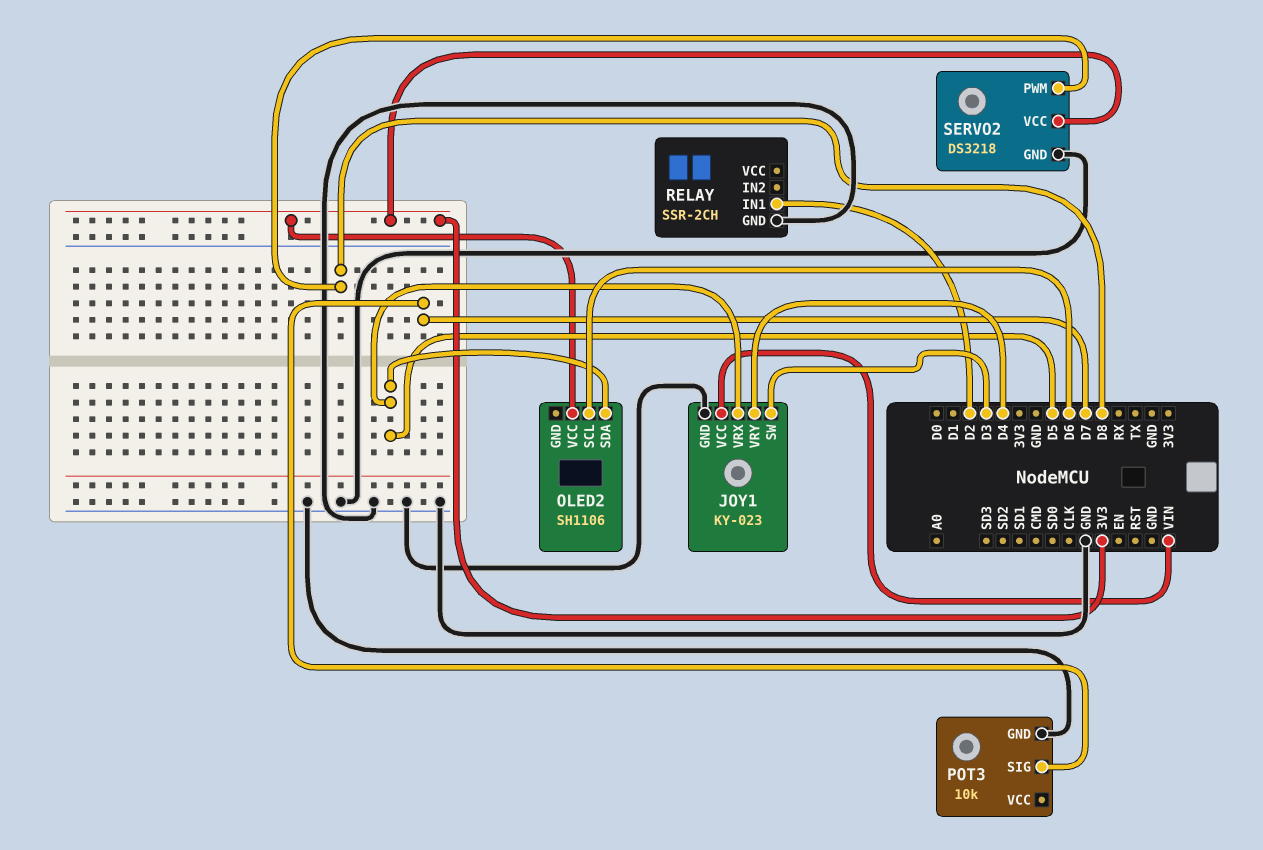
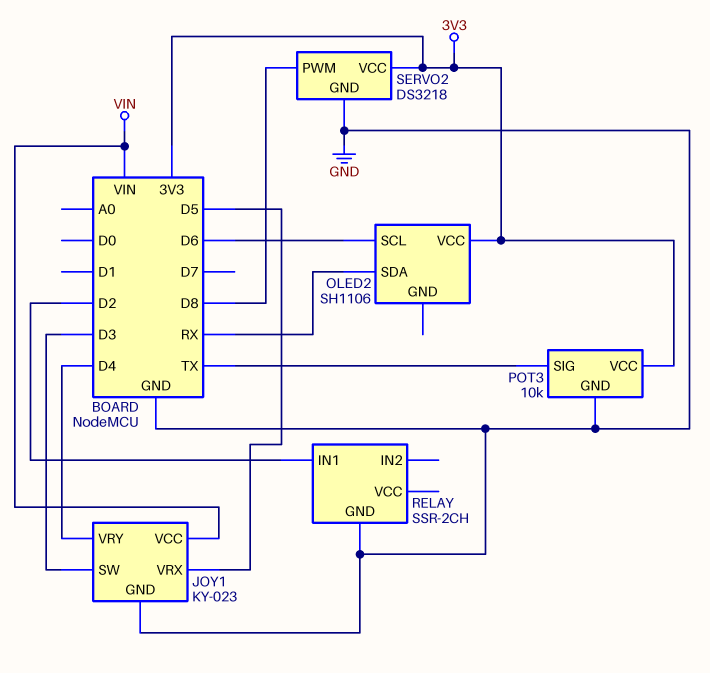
OLED2 pin SDA: D5 -> RX
POT3 pin SIG: D7 -> TX
POT3 pin VCC: none -> 3V3

